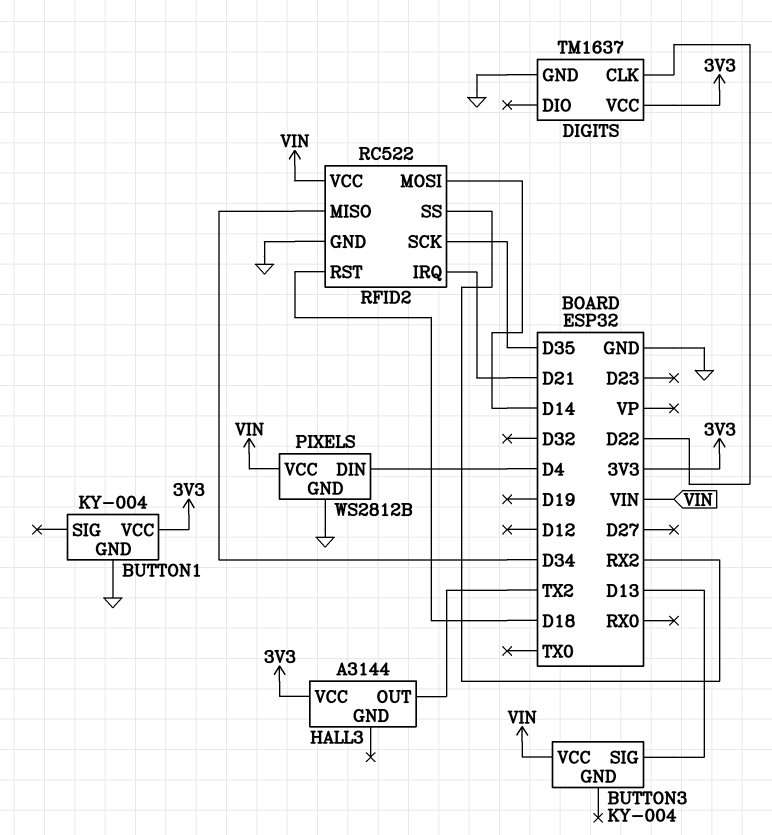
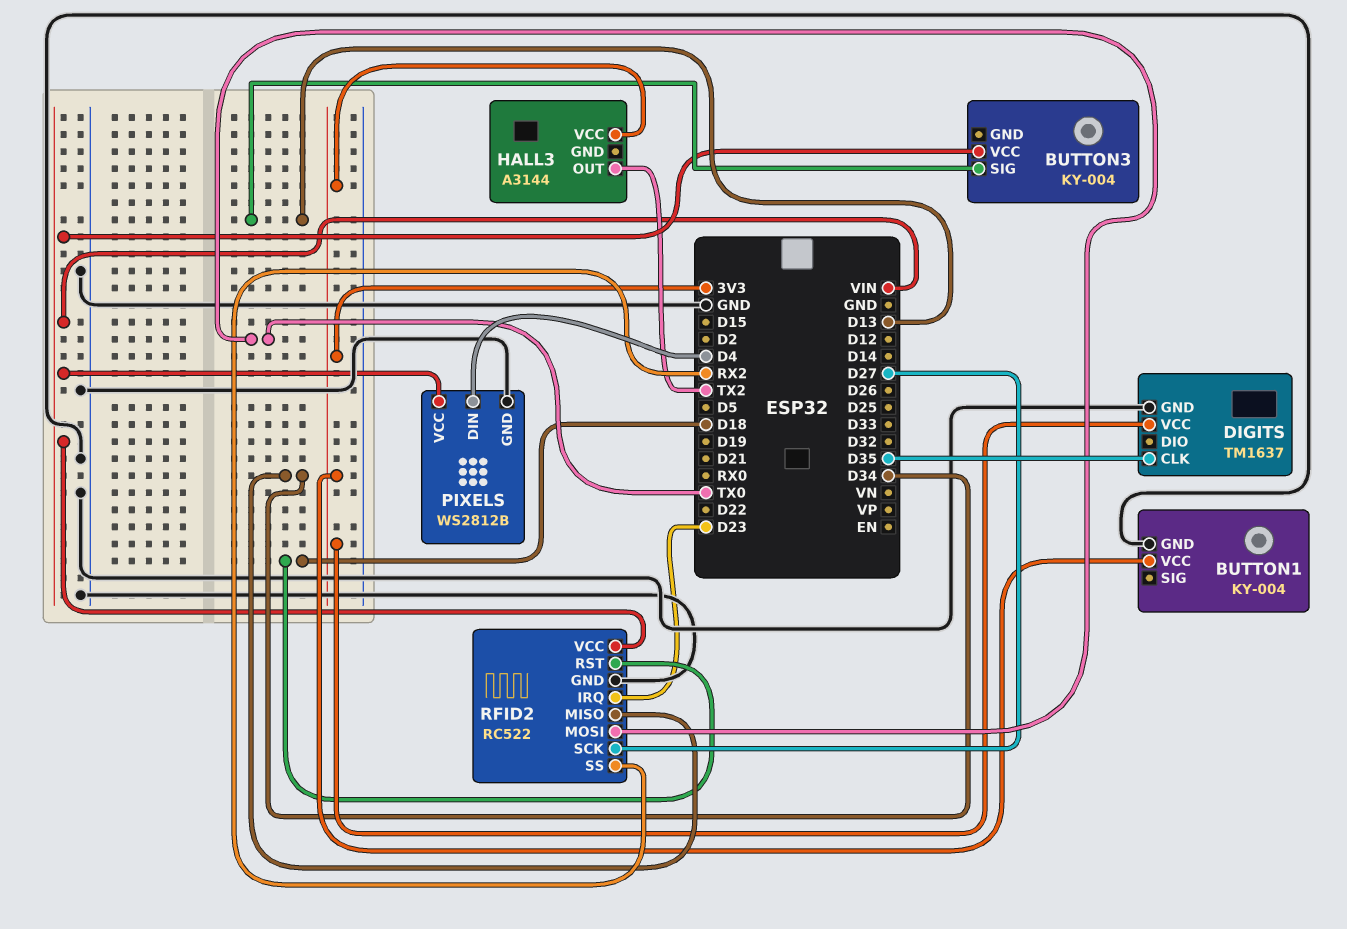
DIGITS pin CLK: D22 -> D35
RFID2 pin IRQ: D21 -> D23
RFID2 pin MOSI: D14 -> TX0
RFID2 pin SCK: D35 -> D27

